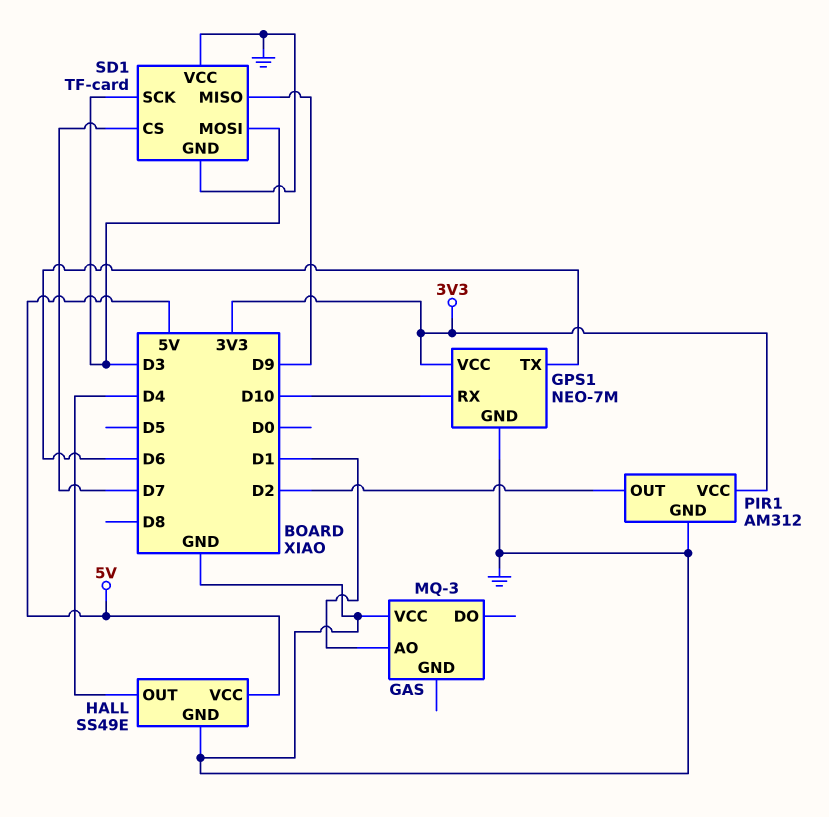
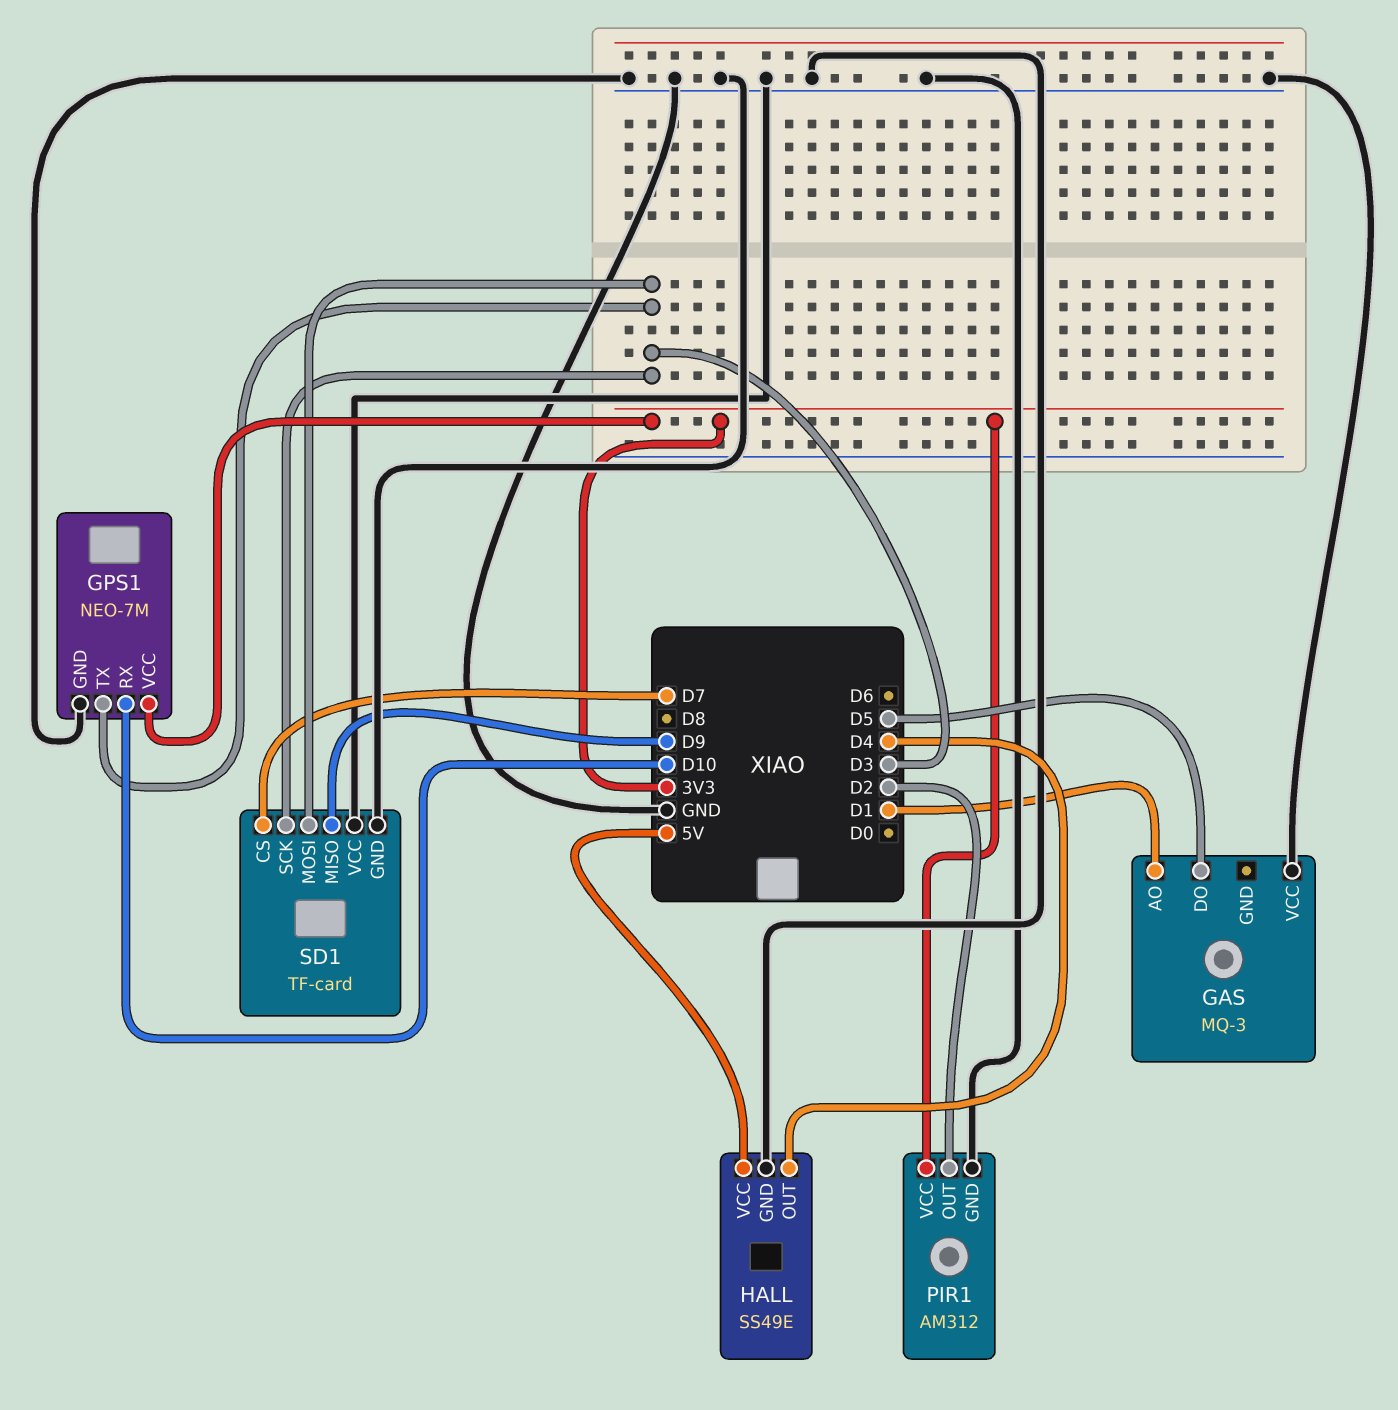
GAS pin DO: none -> D5
GPS1 pin TX: D6 -> D3

